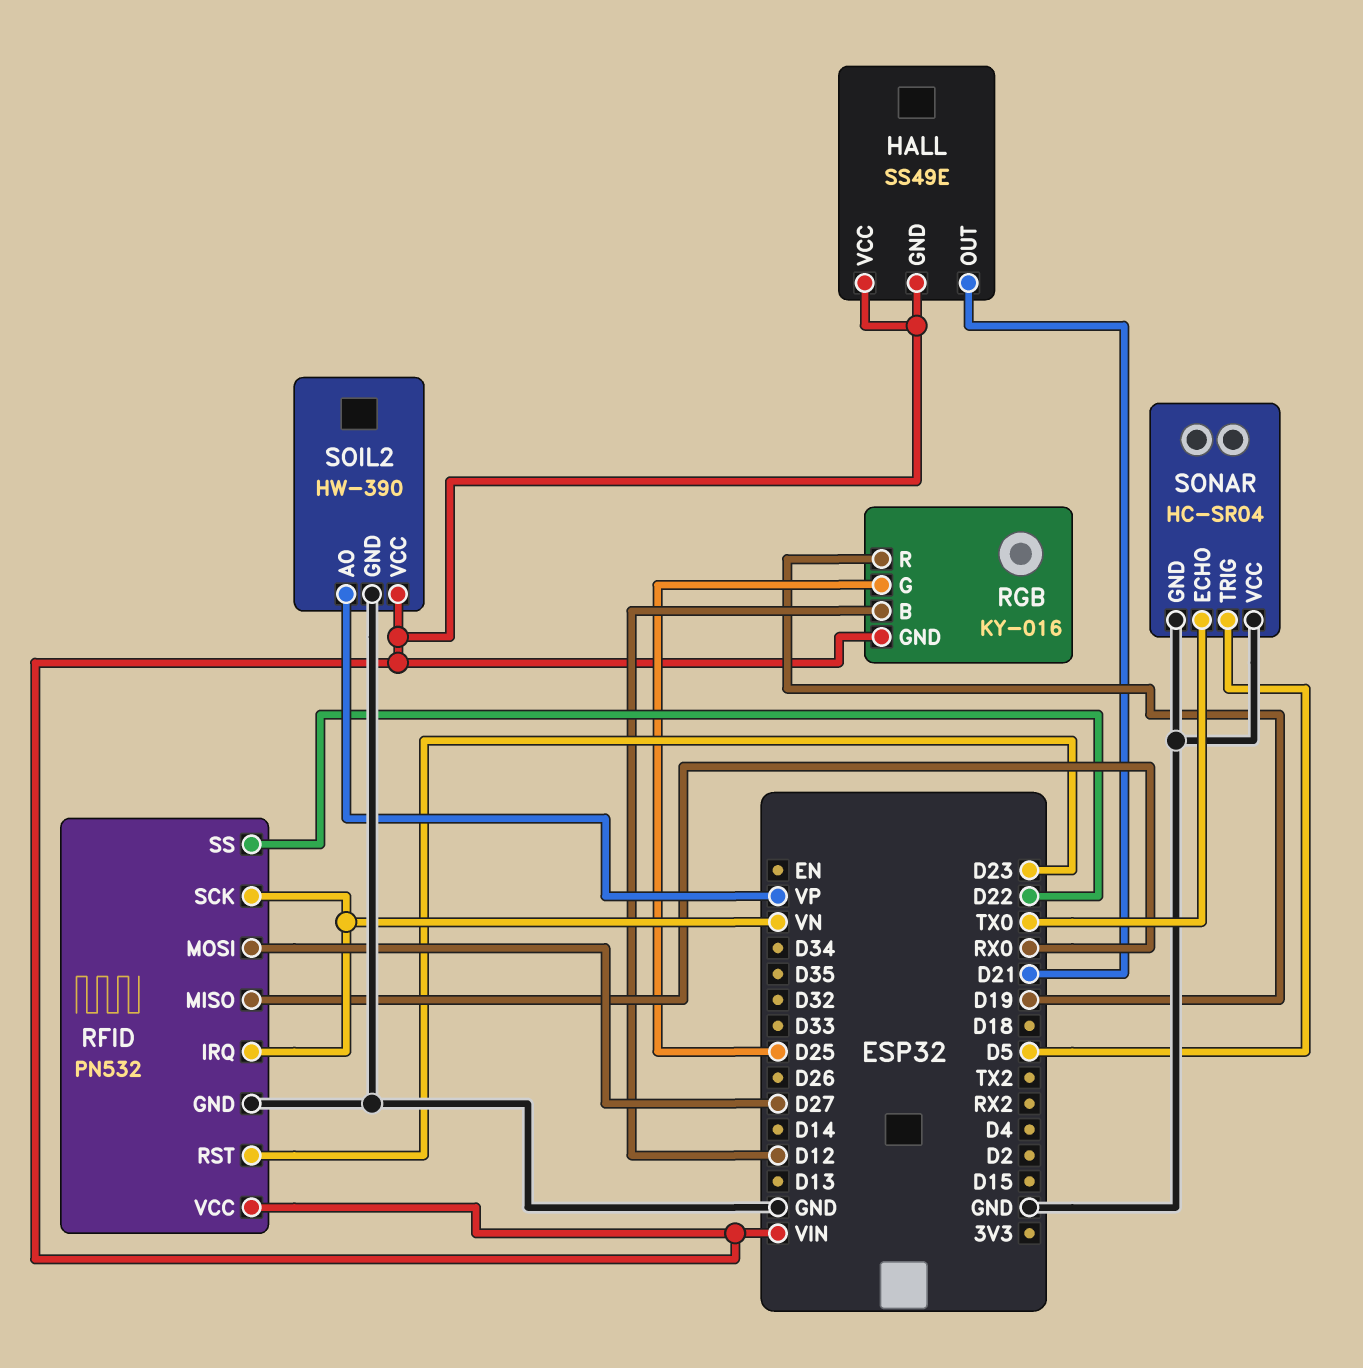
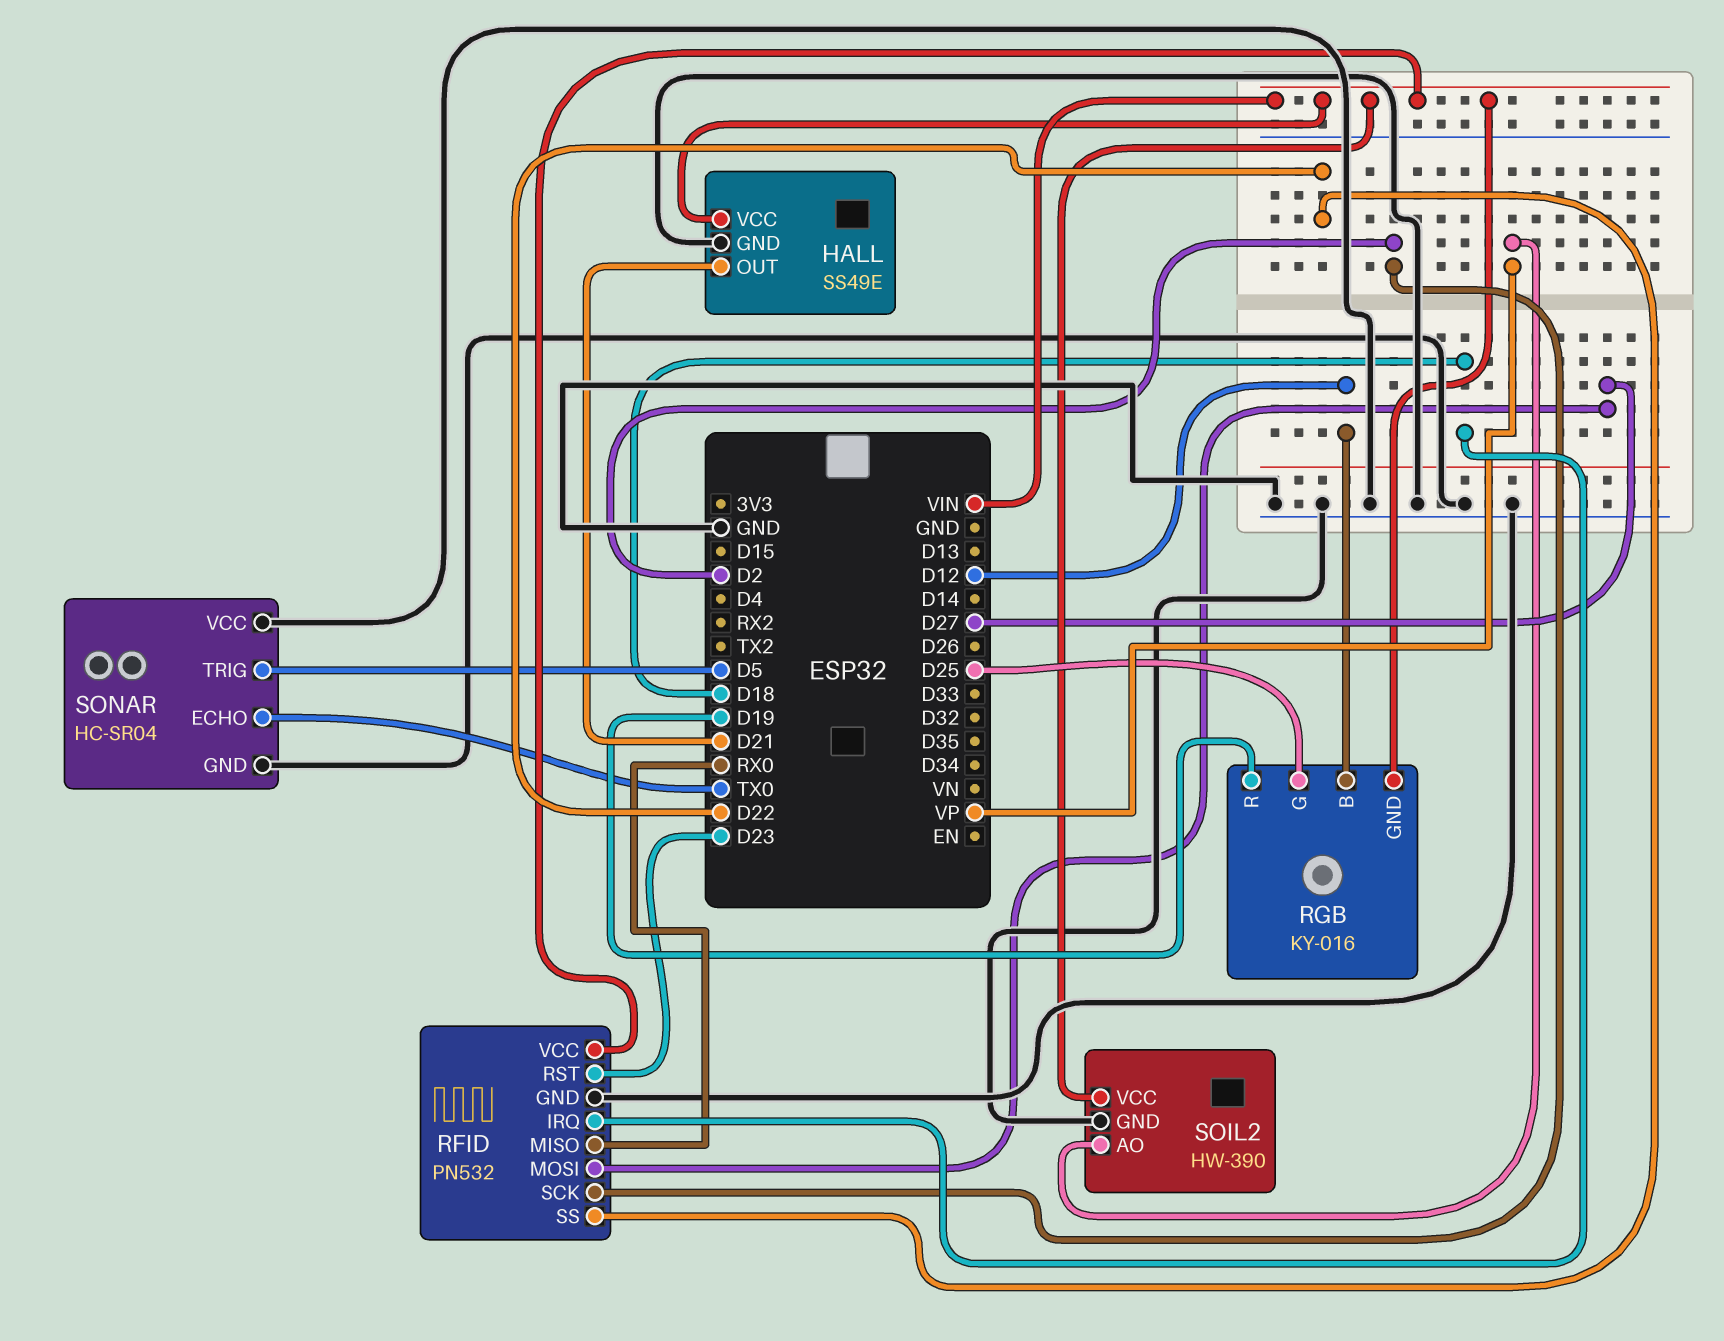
HALL pin GND: VIN -> GND
RFID pin IRQ: VN -> D18
RFID pin SCK: VN -> D2

